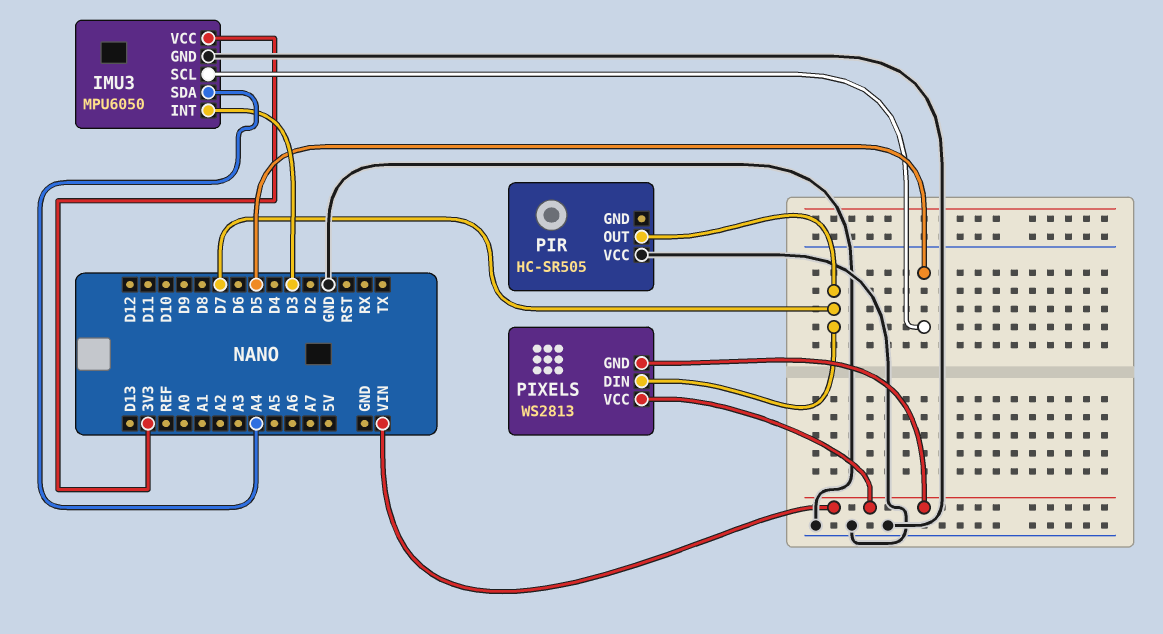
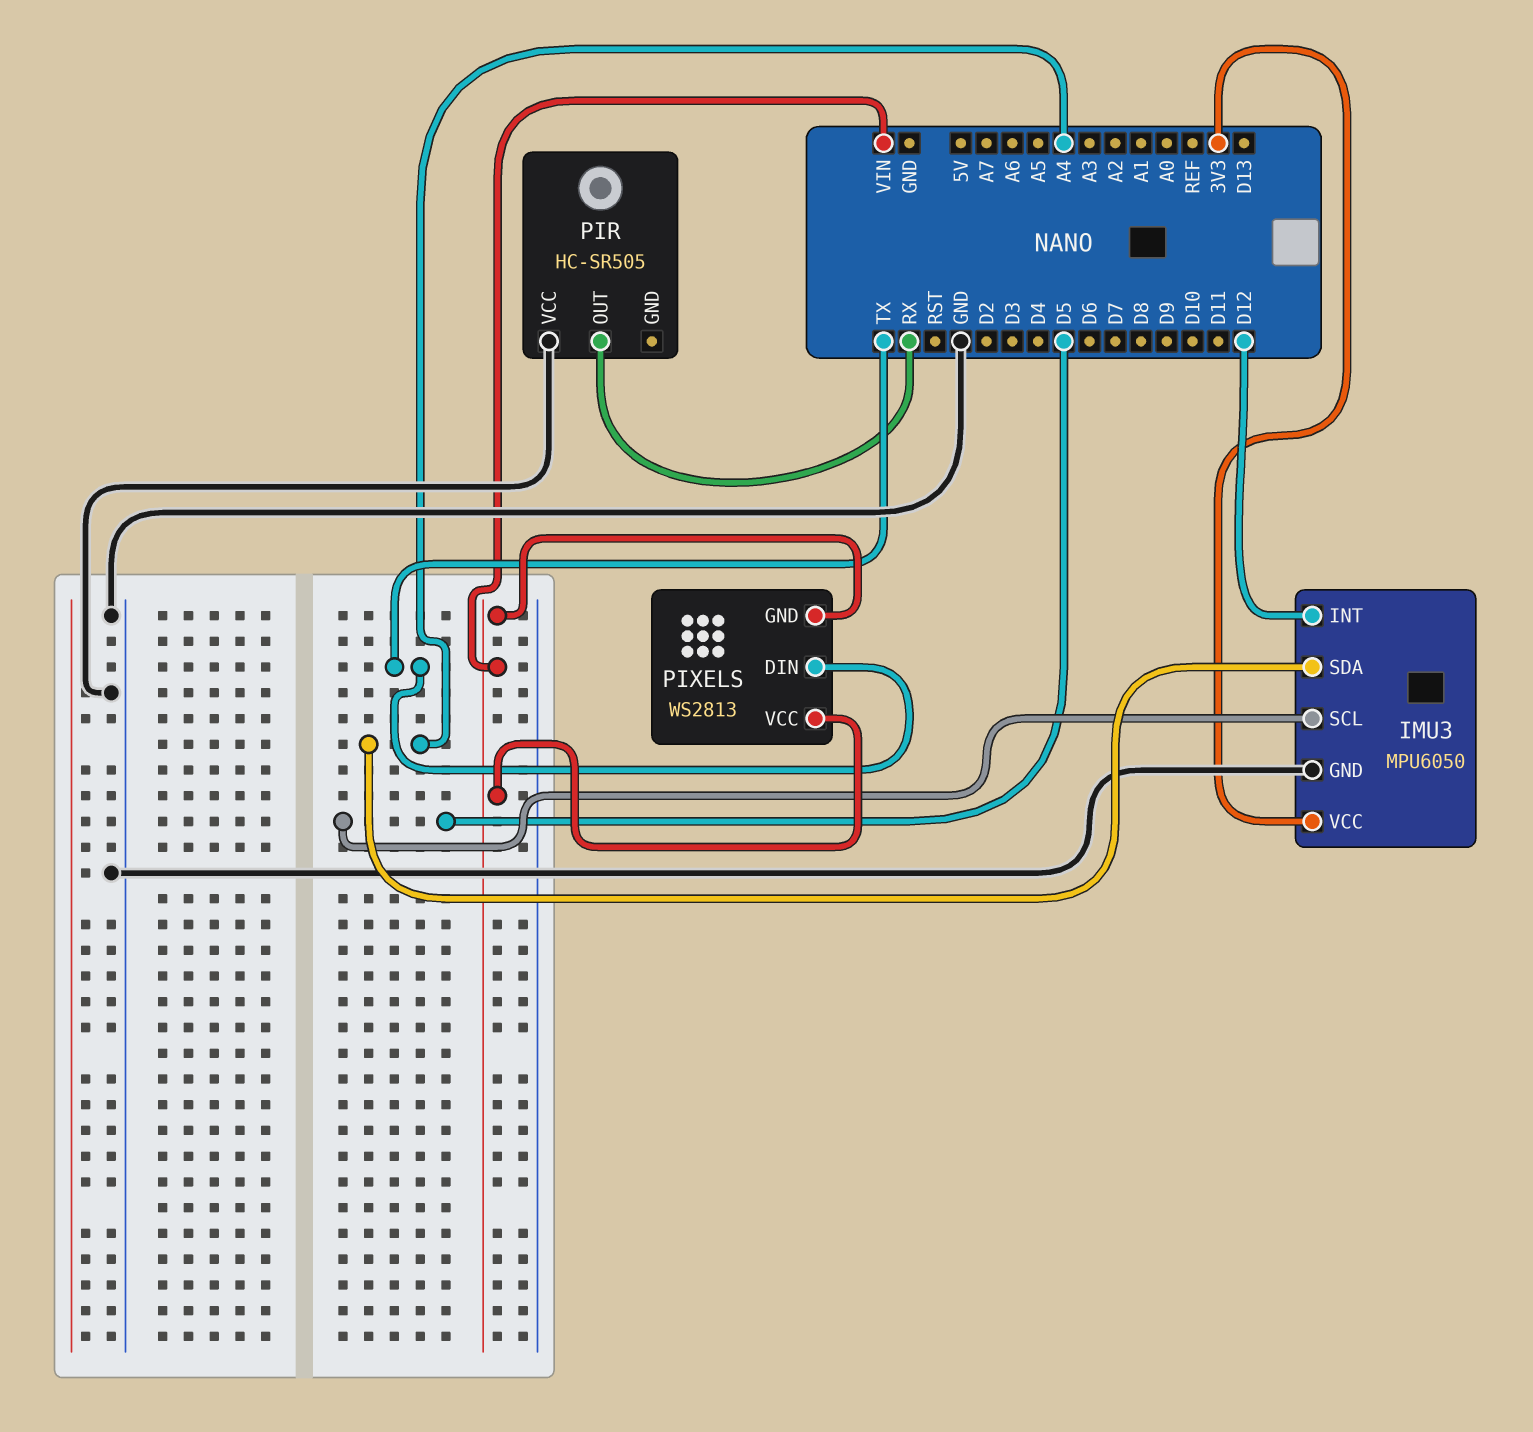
IMU3 pin INT: D3 -> D12
PIR pin OUT: D7 -> RX
PIXELS pin DIN: D7 -> TX

